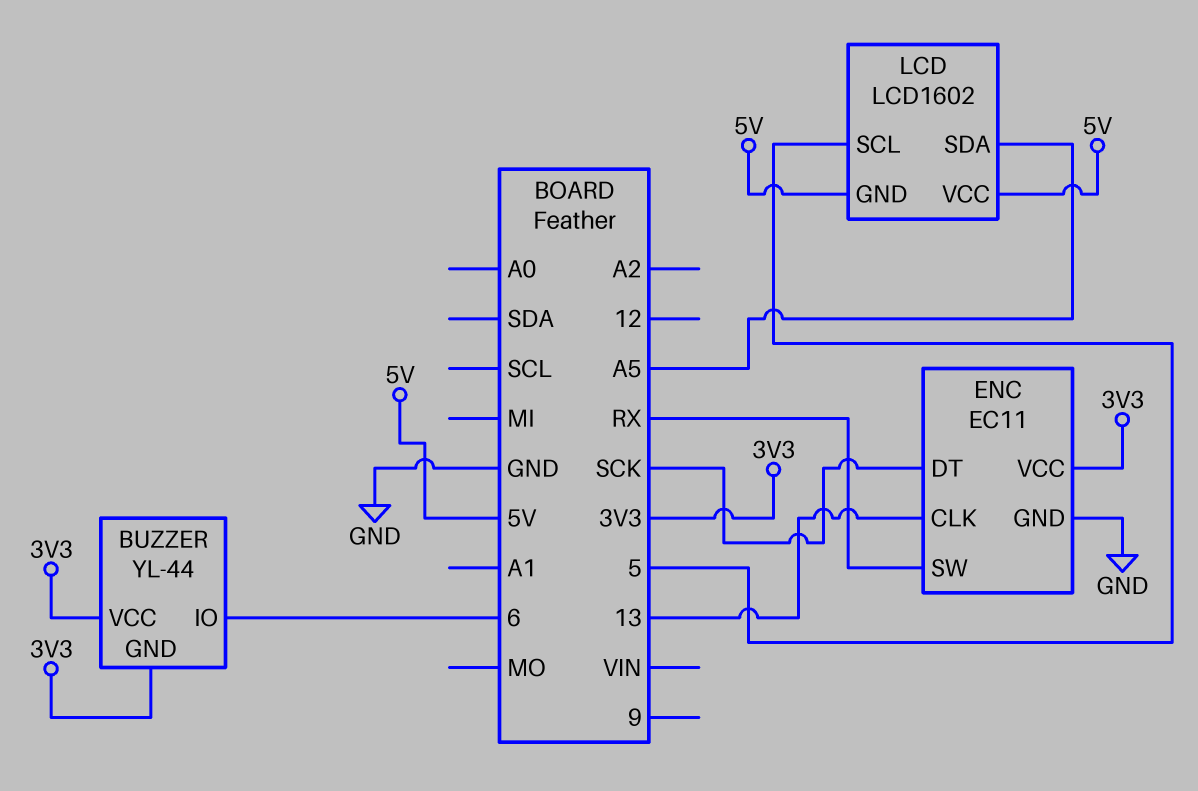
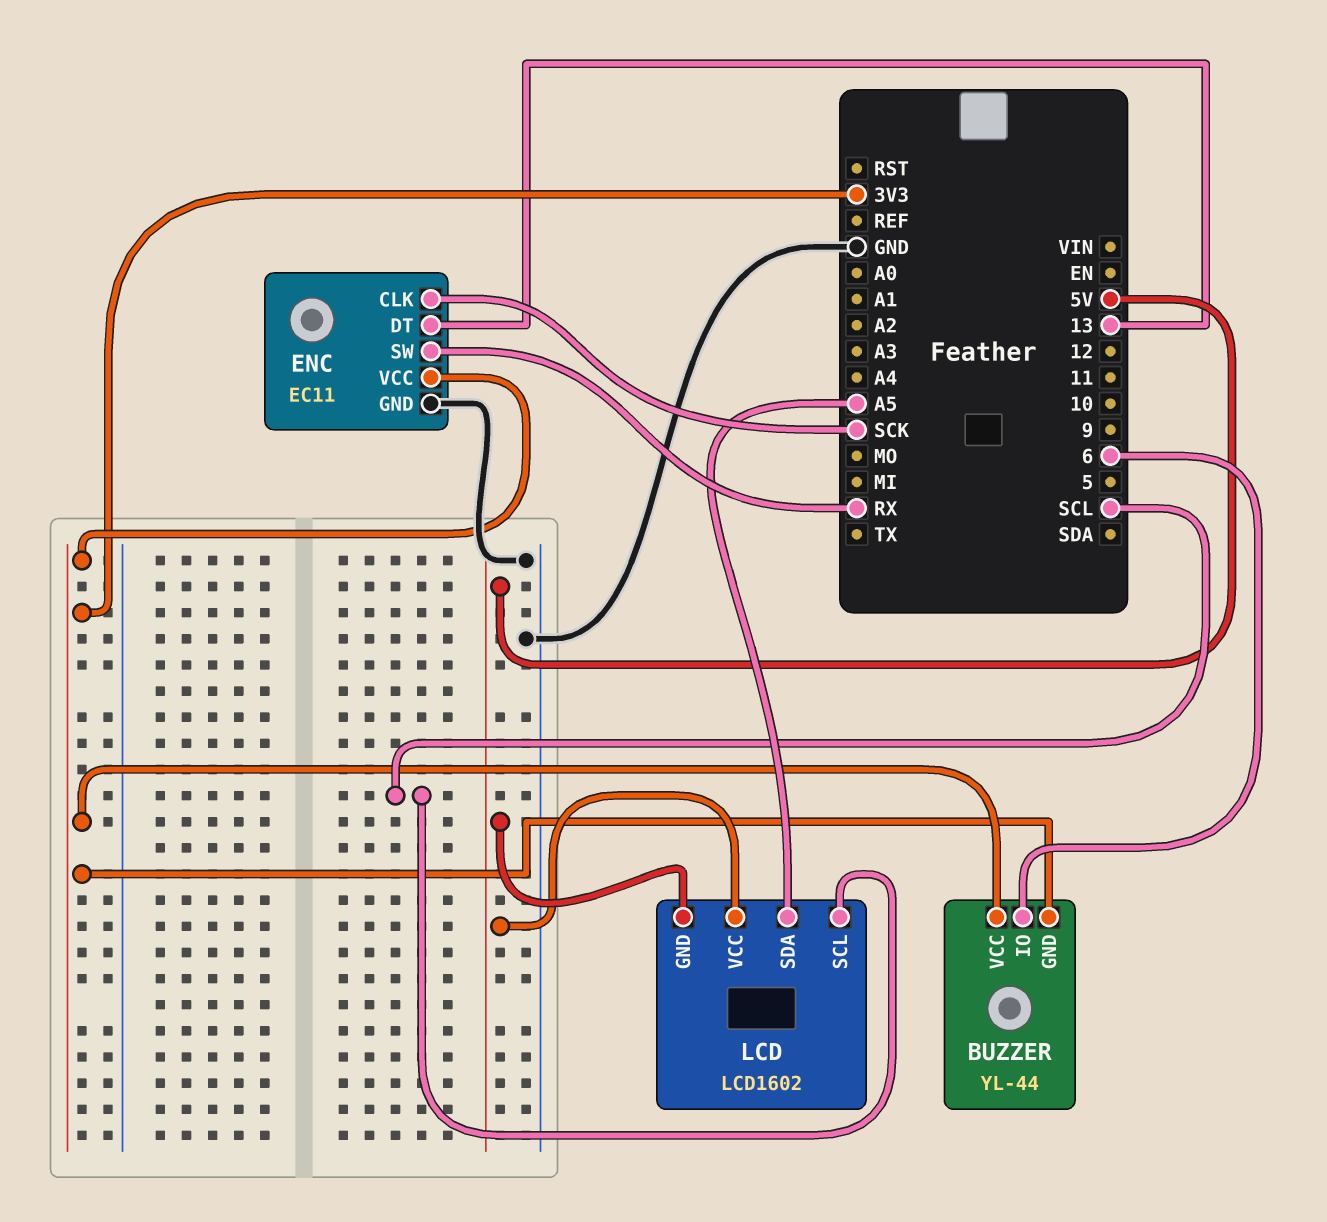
ENC pin CLK: 13 -> SCK
ENC pin DT: SCK -> 13
LCD pin SCL: 5 -> SCL

